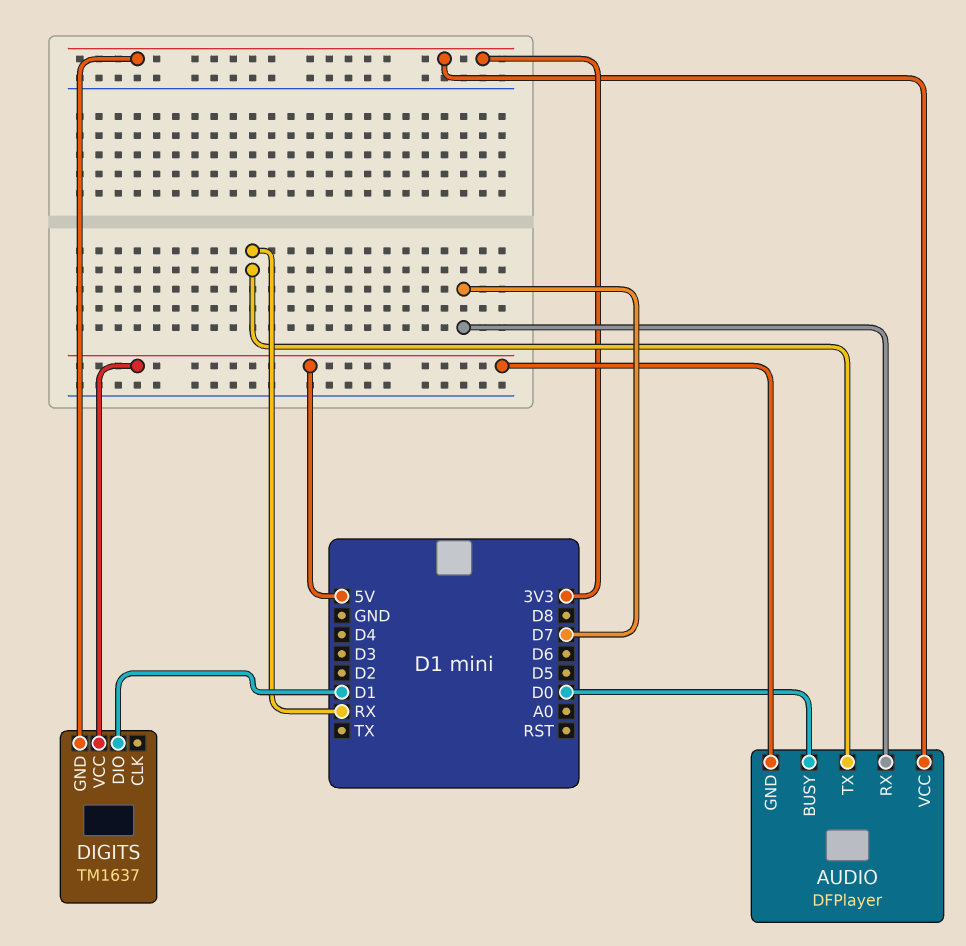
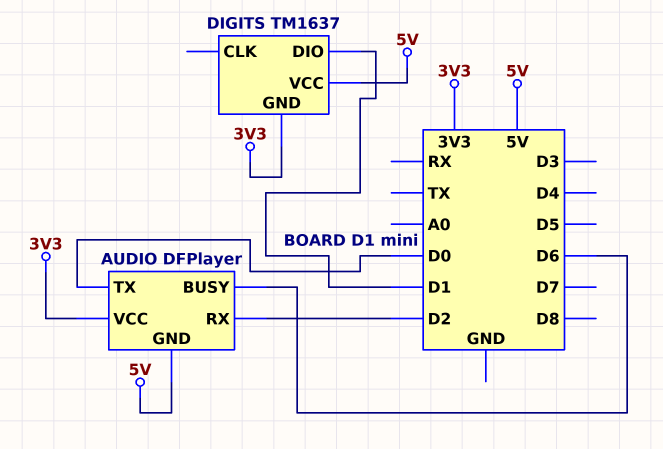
AUDIO pin BUSY: D0 -> D6
AUDIO pin RX: D7 -> D2
AUDIO pin TX: RX -> D0

